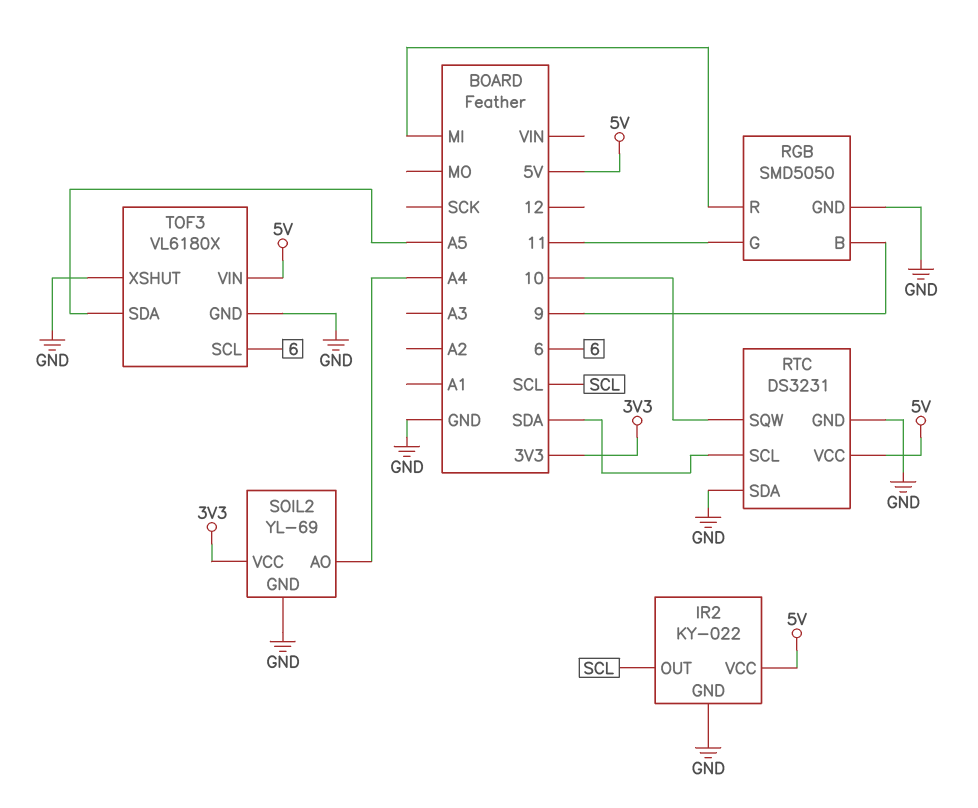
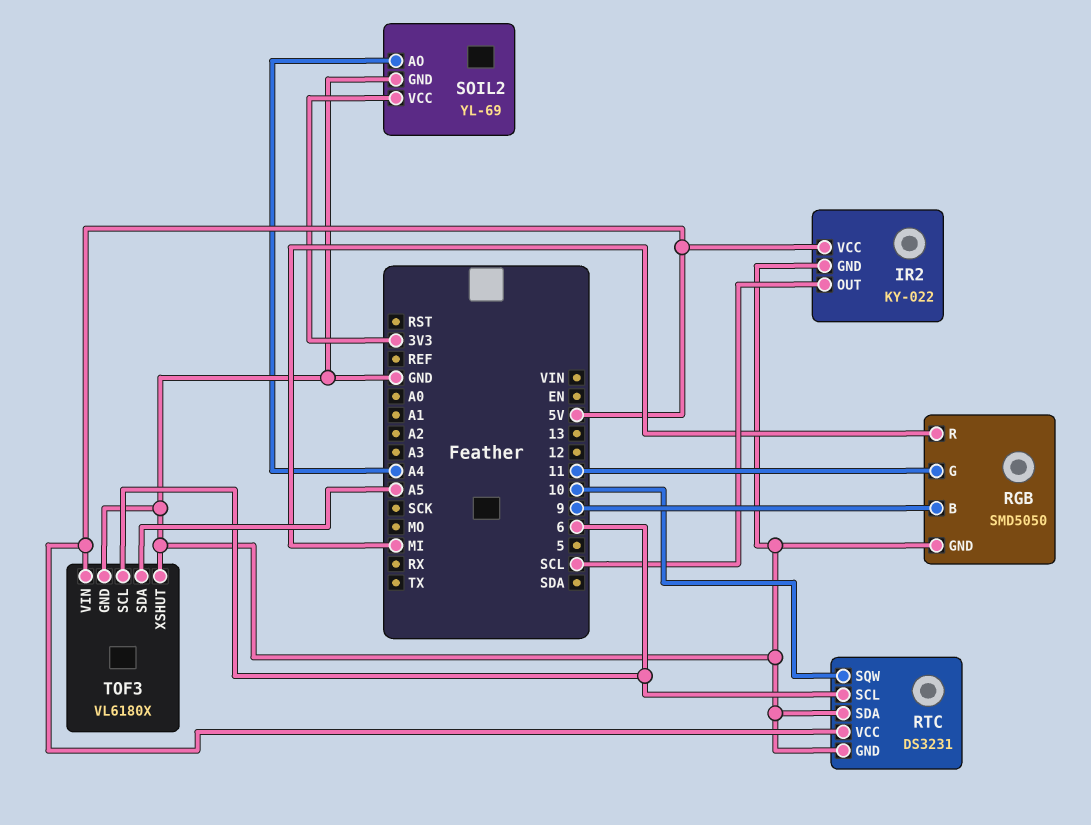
RTC pin SCL: SDA -> 6

